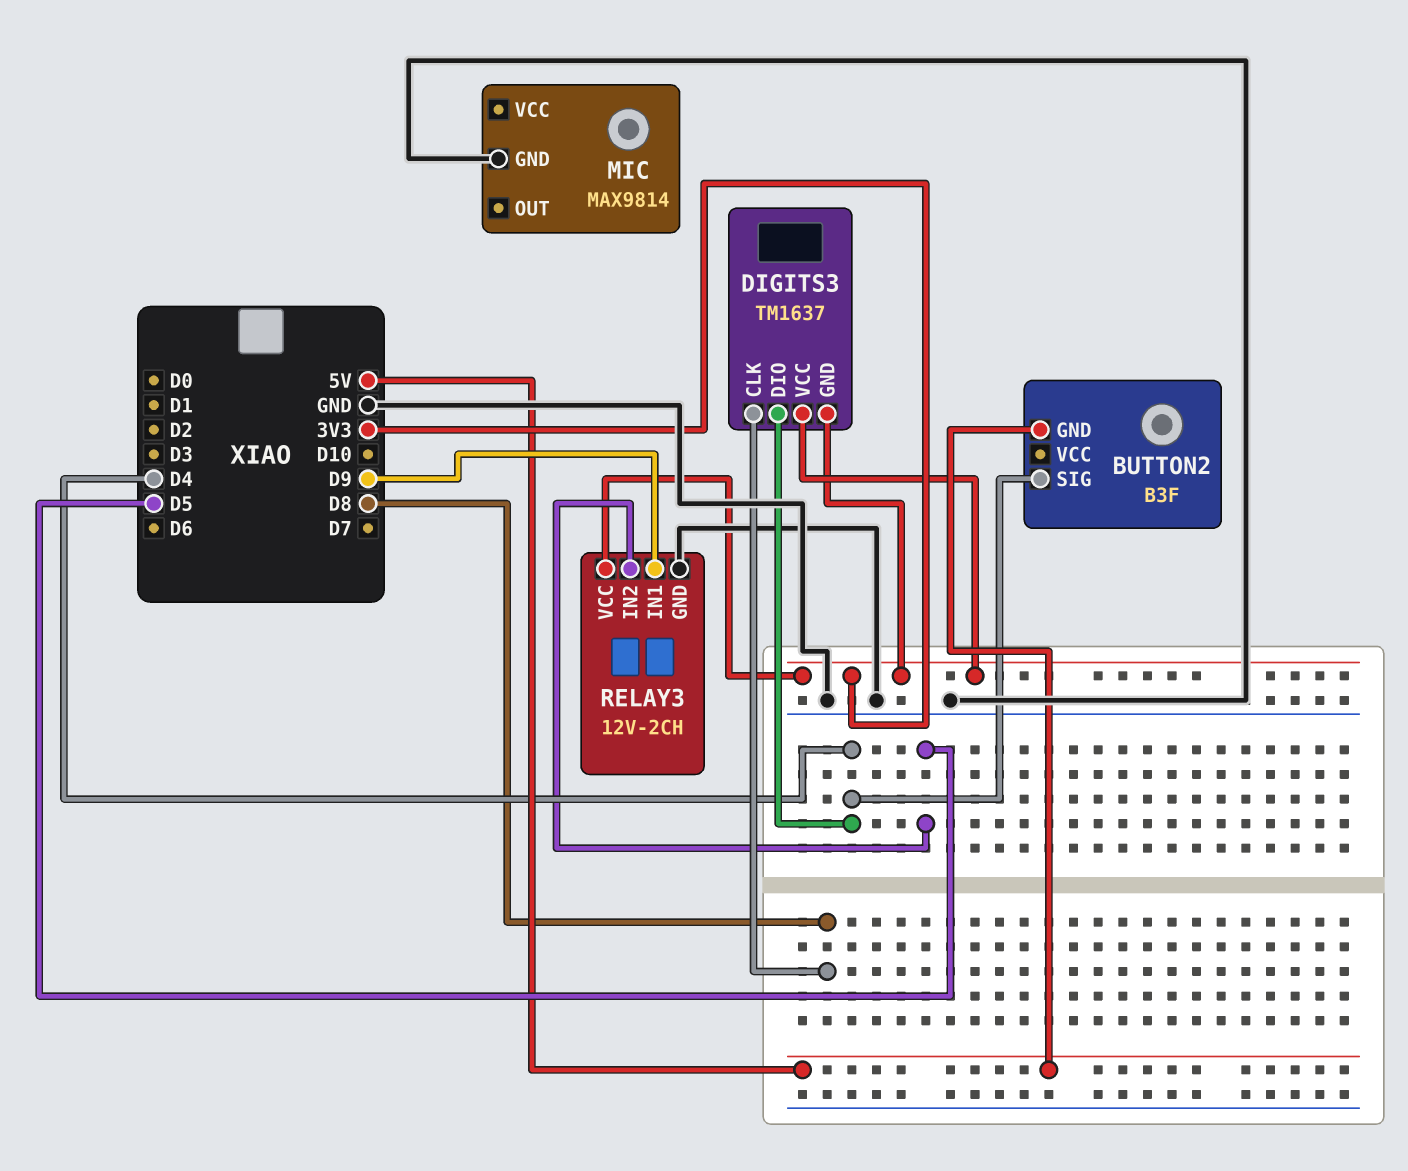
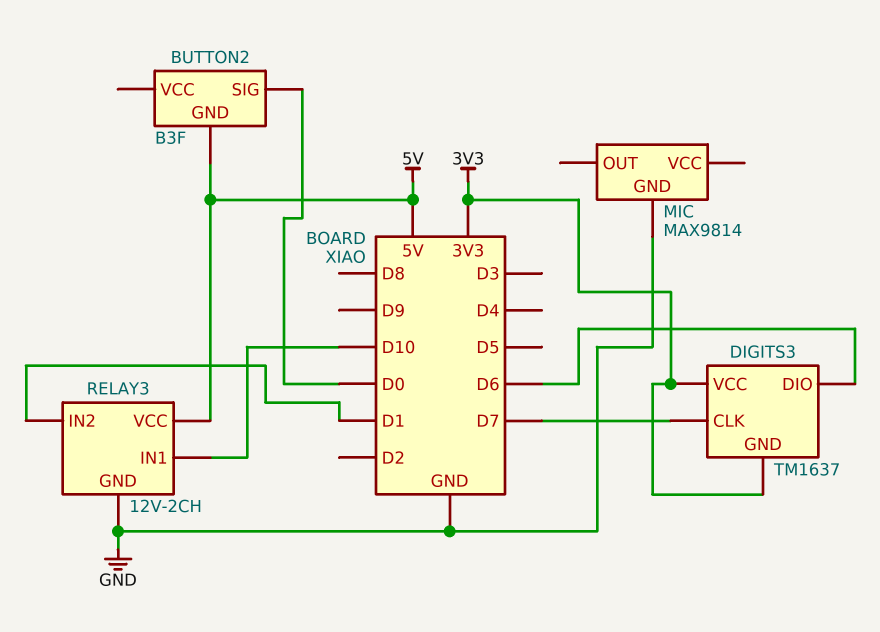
BUTTON2 pin SIG: D4 -> D0
DIGITS3 pin CLK: D8 -> D7
DIGITS3 pin DIO: D4 -> D6
RELAY3 pin IN1: D9 -> D10
RELAY3 pin IN2: D5 -> D1
RELAY3 pin VCC: 3V3 -> 5V

